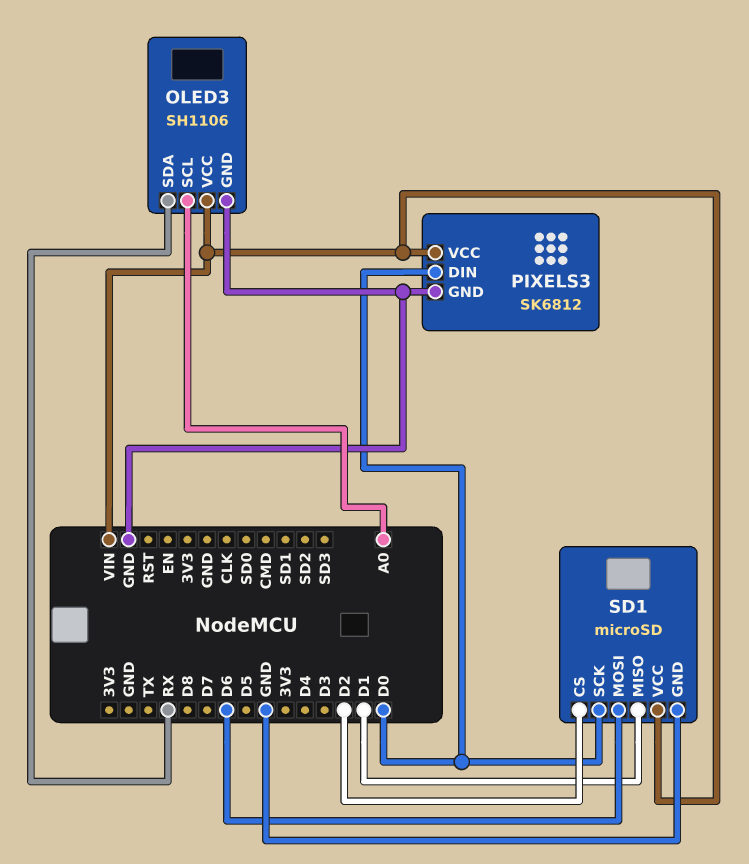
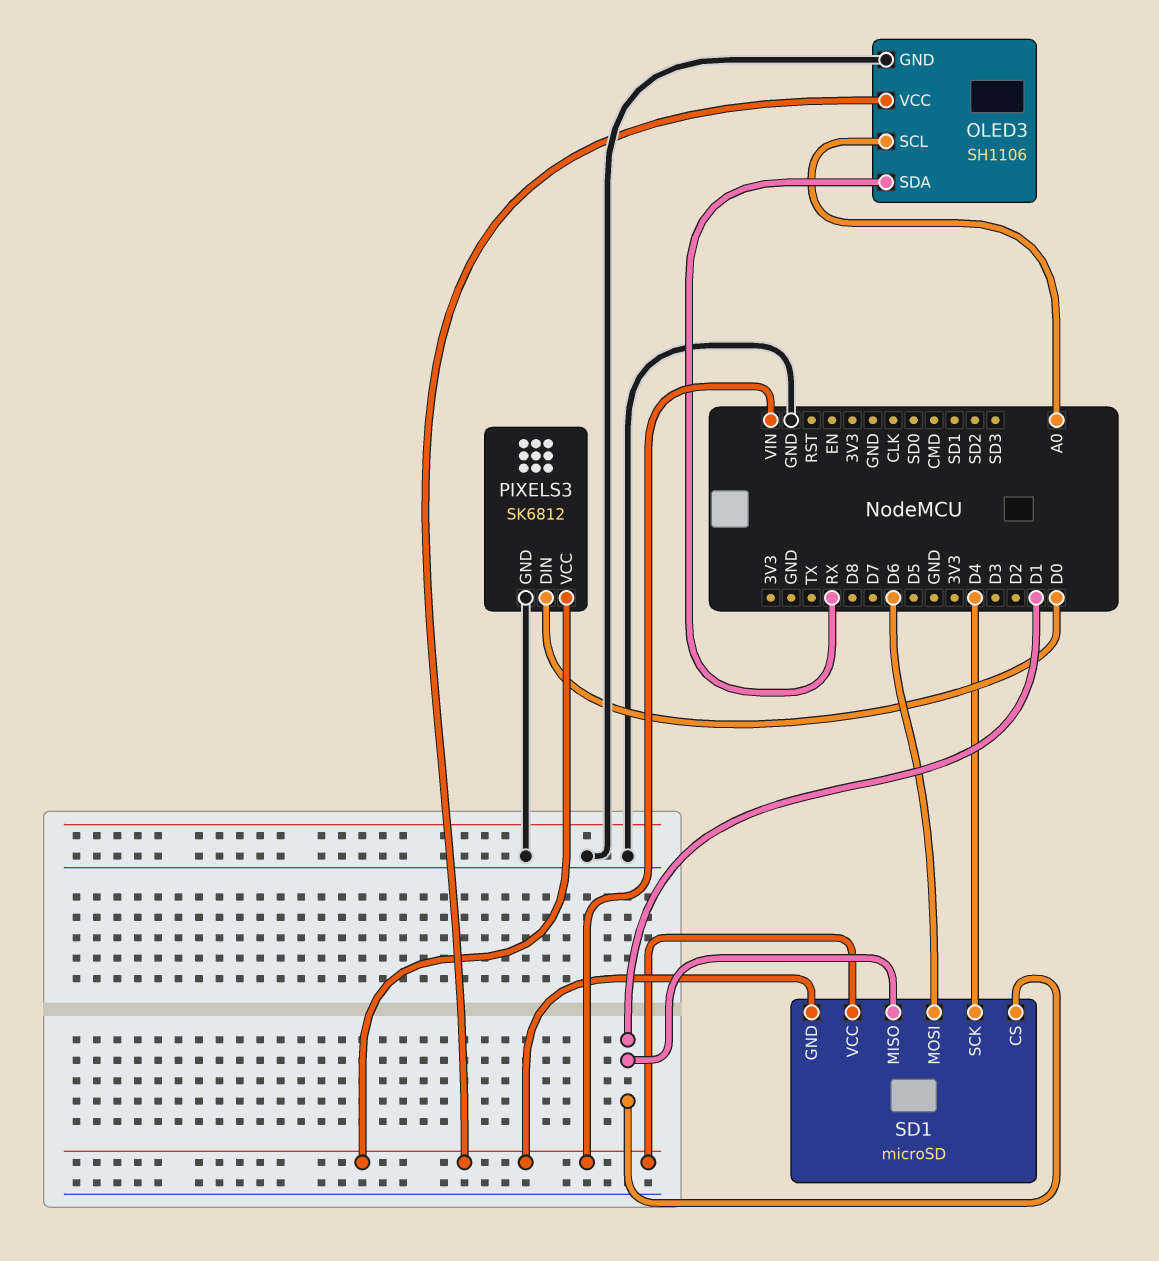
SD1 pin CS: D2 -> D1
SD1 pin GND: GND -> VIN
SD1 pin SCK: D0 -> D4

